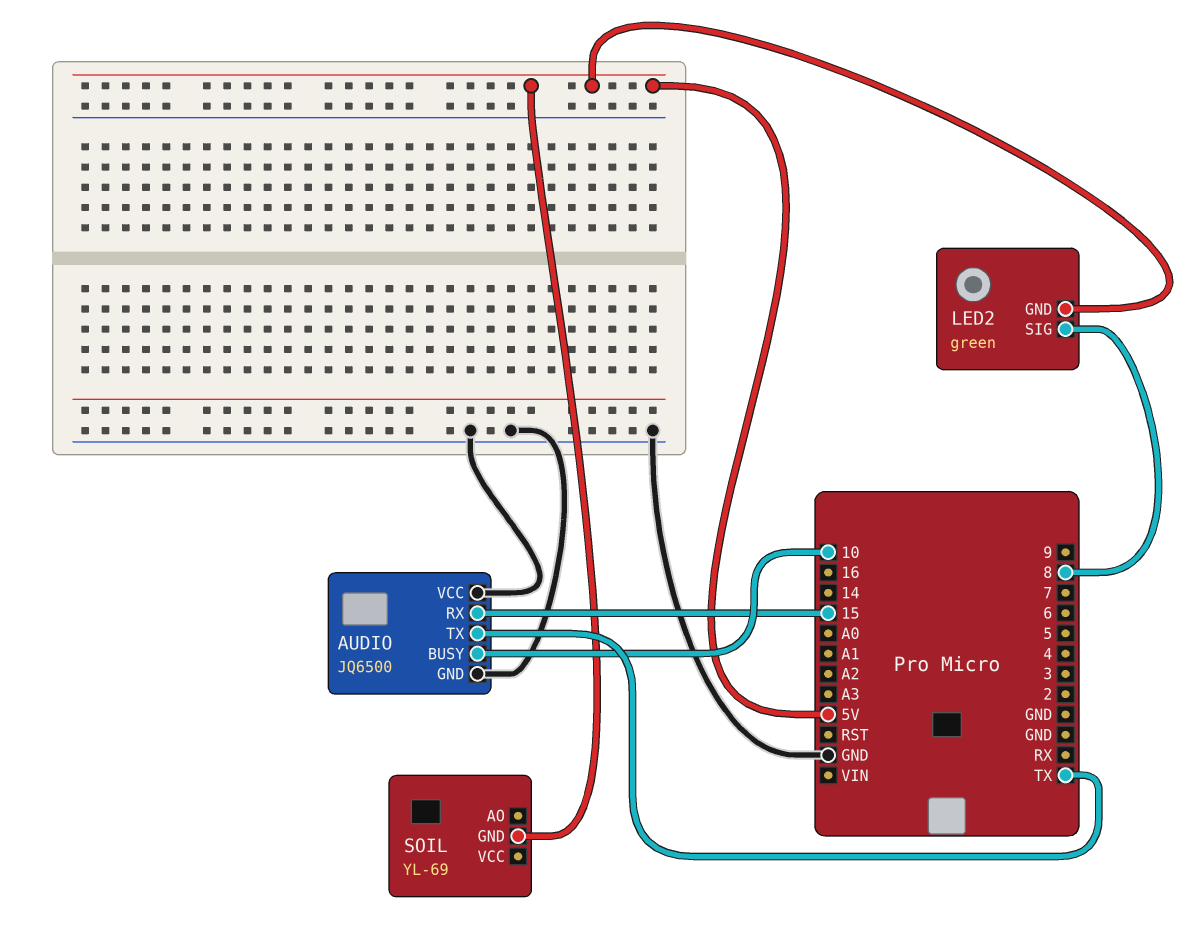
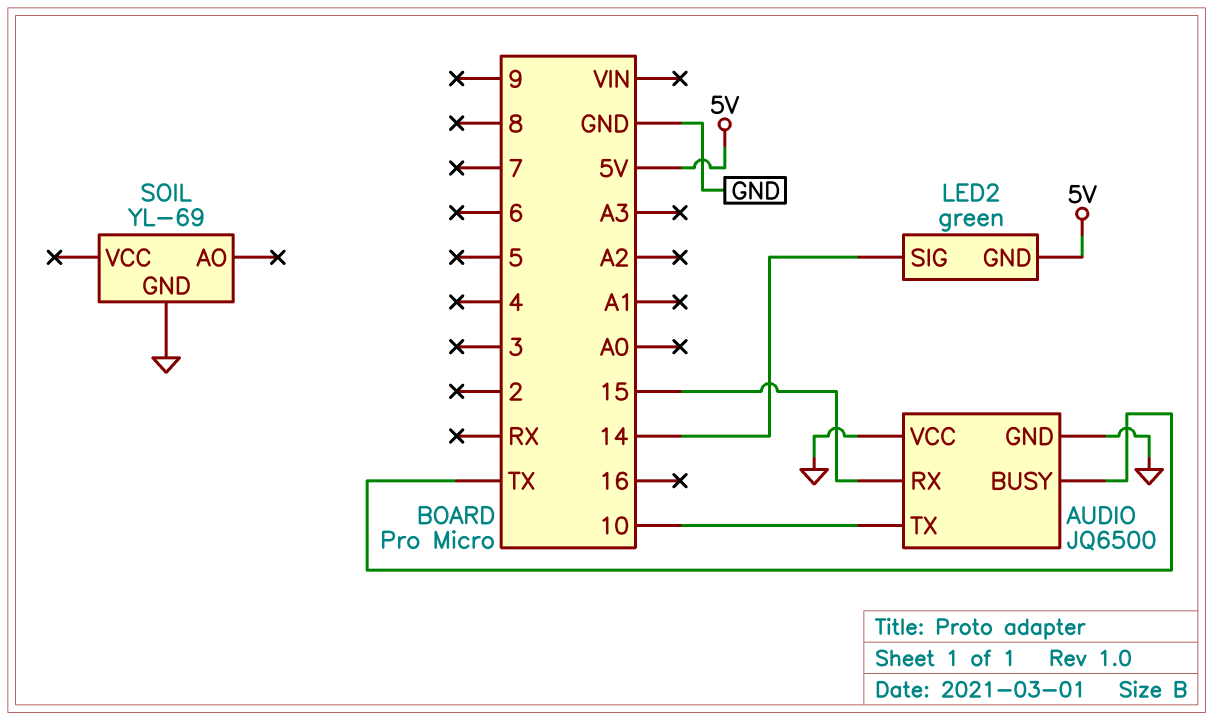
AUDIO pin BUSY: 10 -> TX
AUDIO pin TX: TX -> 10
LED2 pin SIG: 8 -> 14
SOIL pin GND: 5V -> GND

